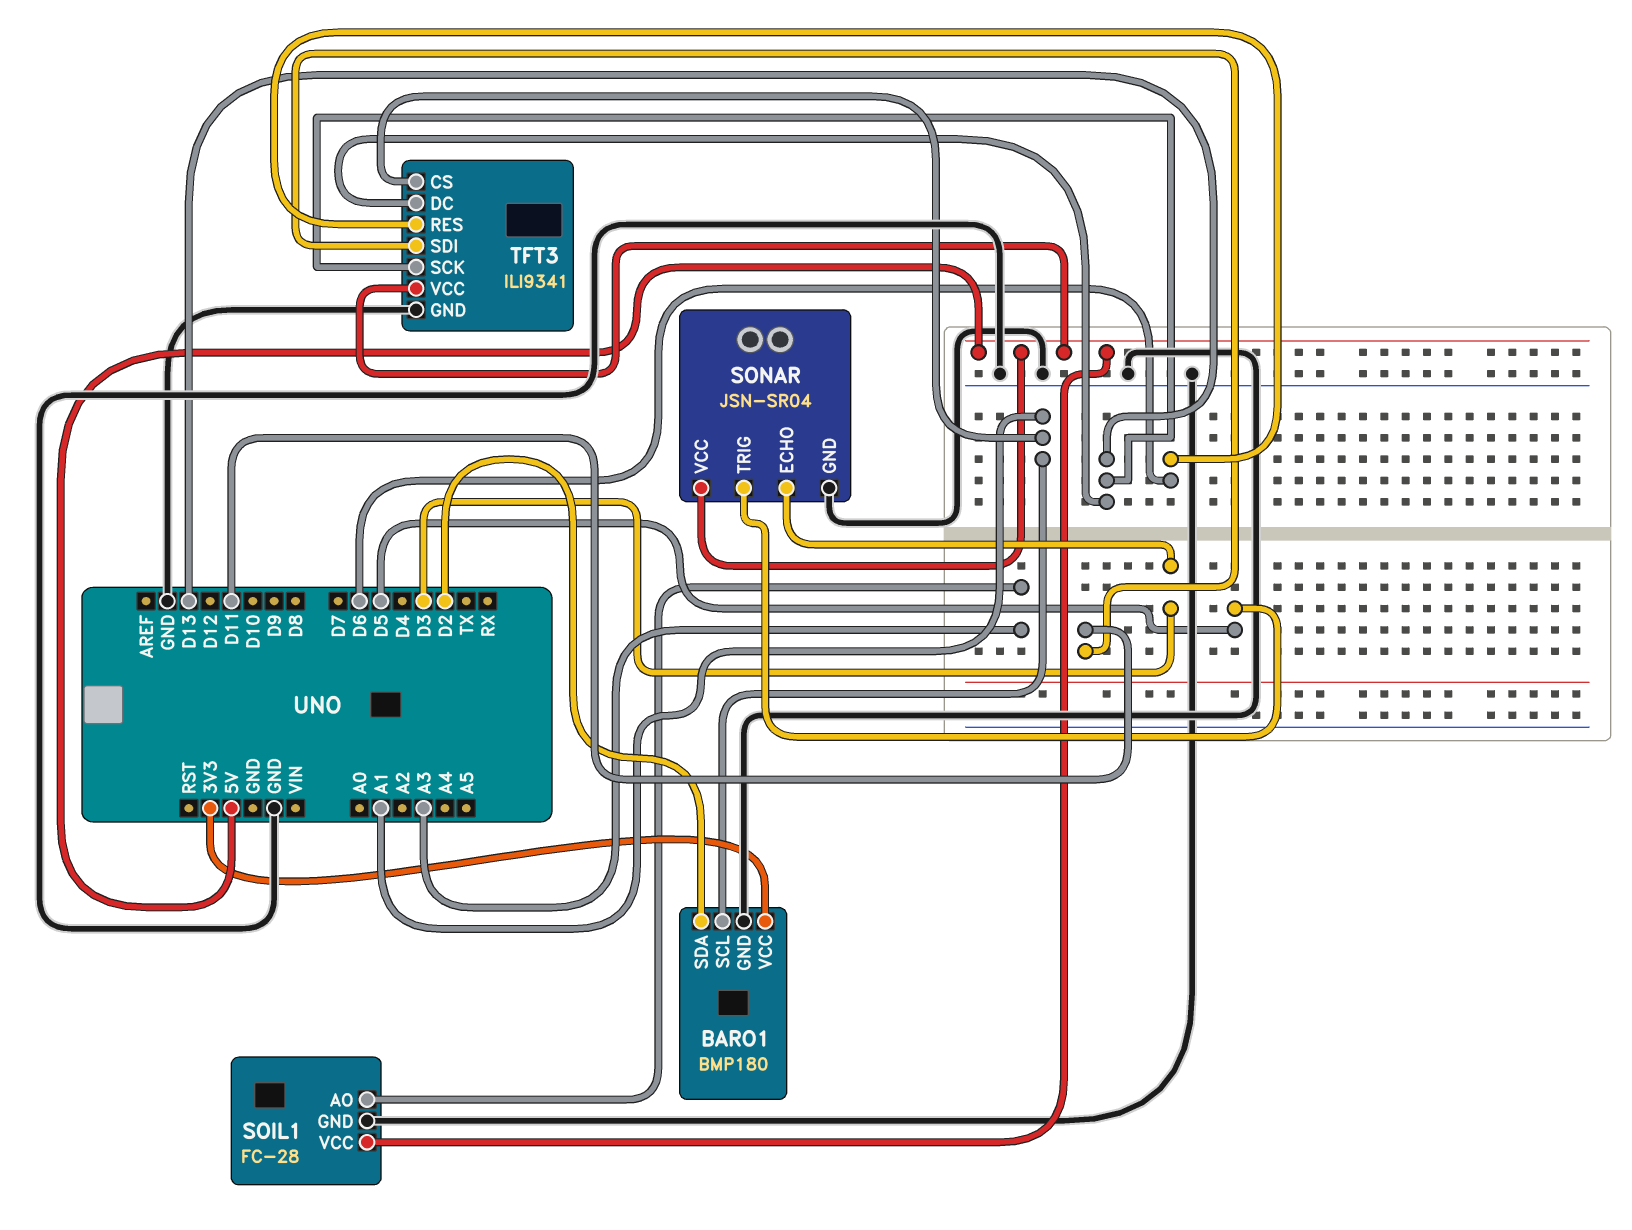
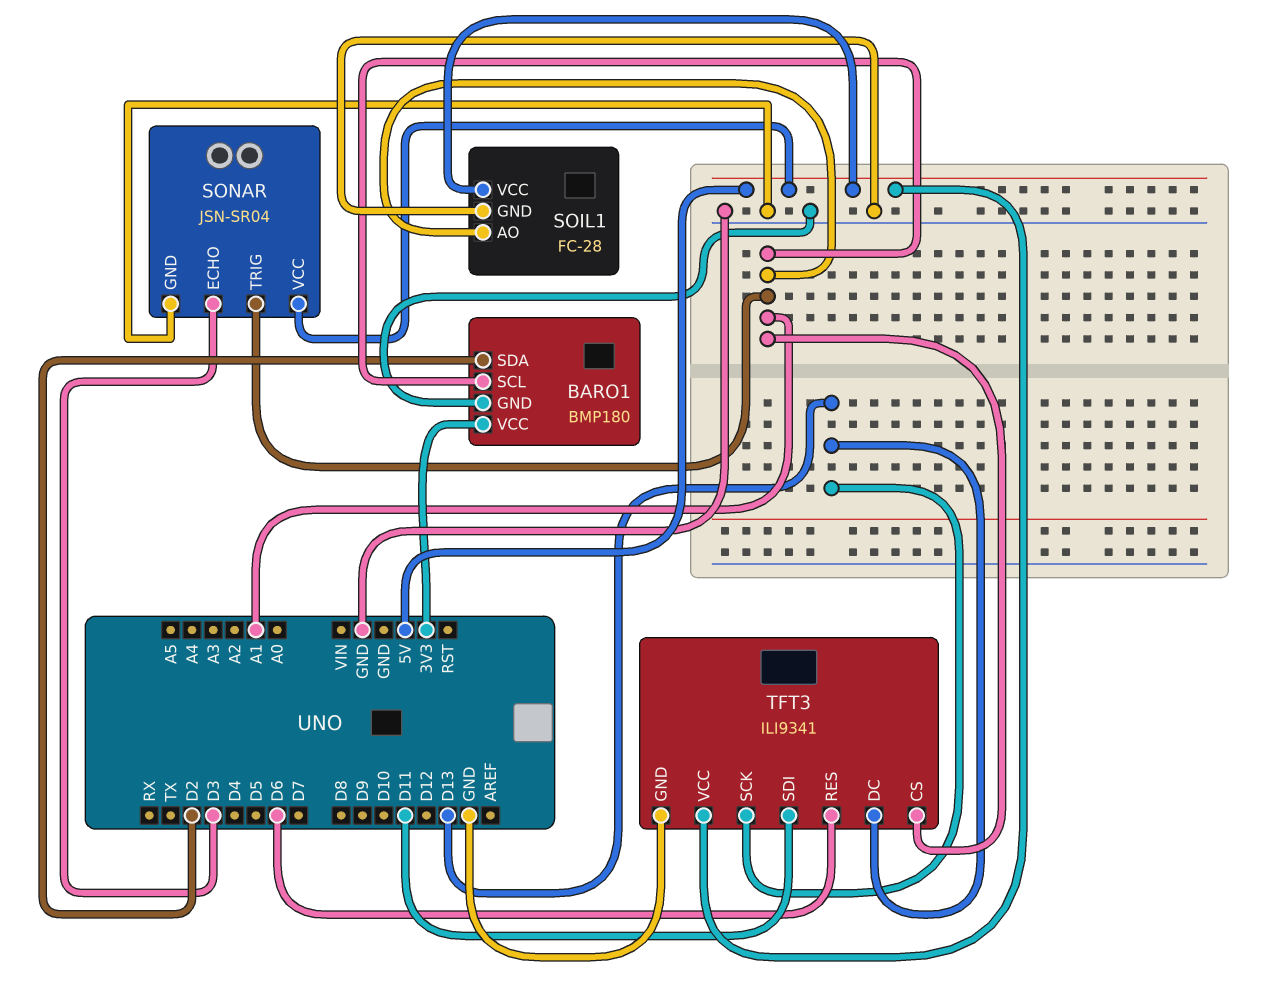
SOIL1 pin AO: A3 -> A1
SONAR pin TRIG: D5 -> A1

